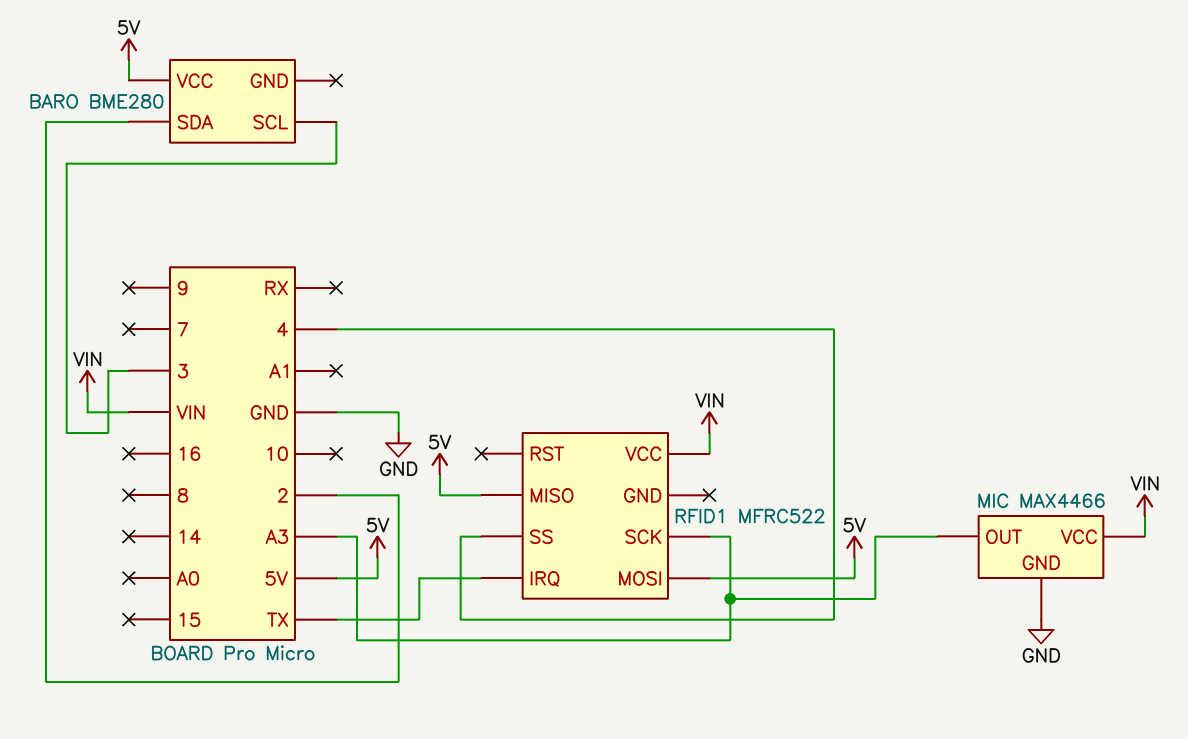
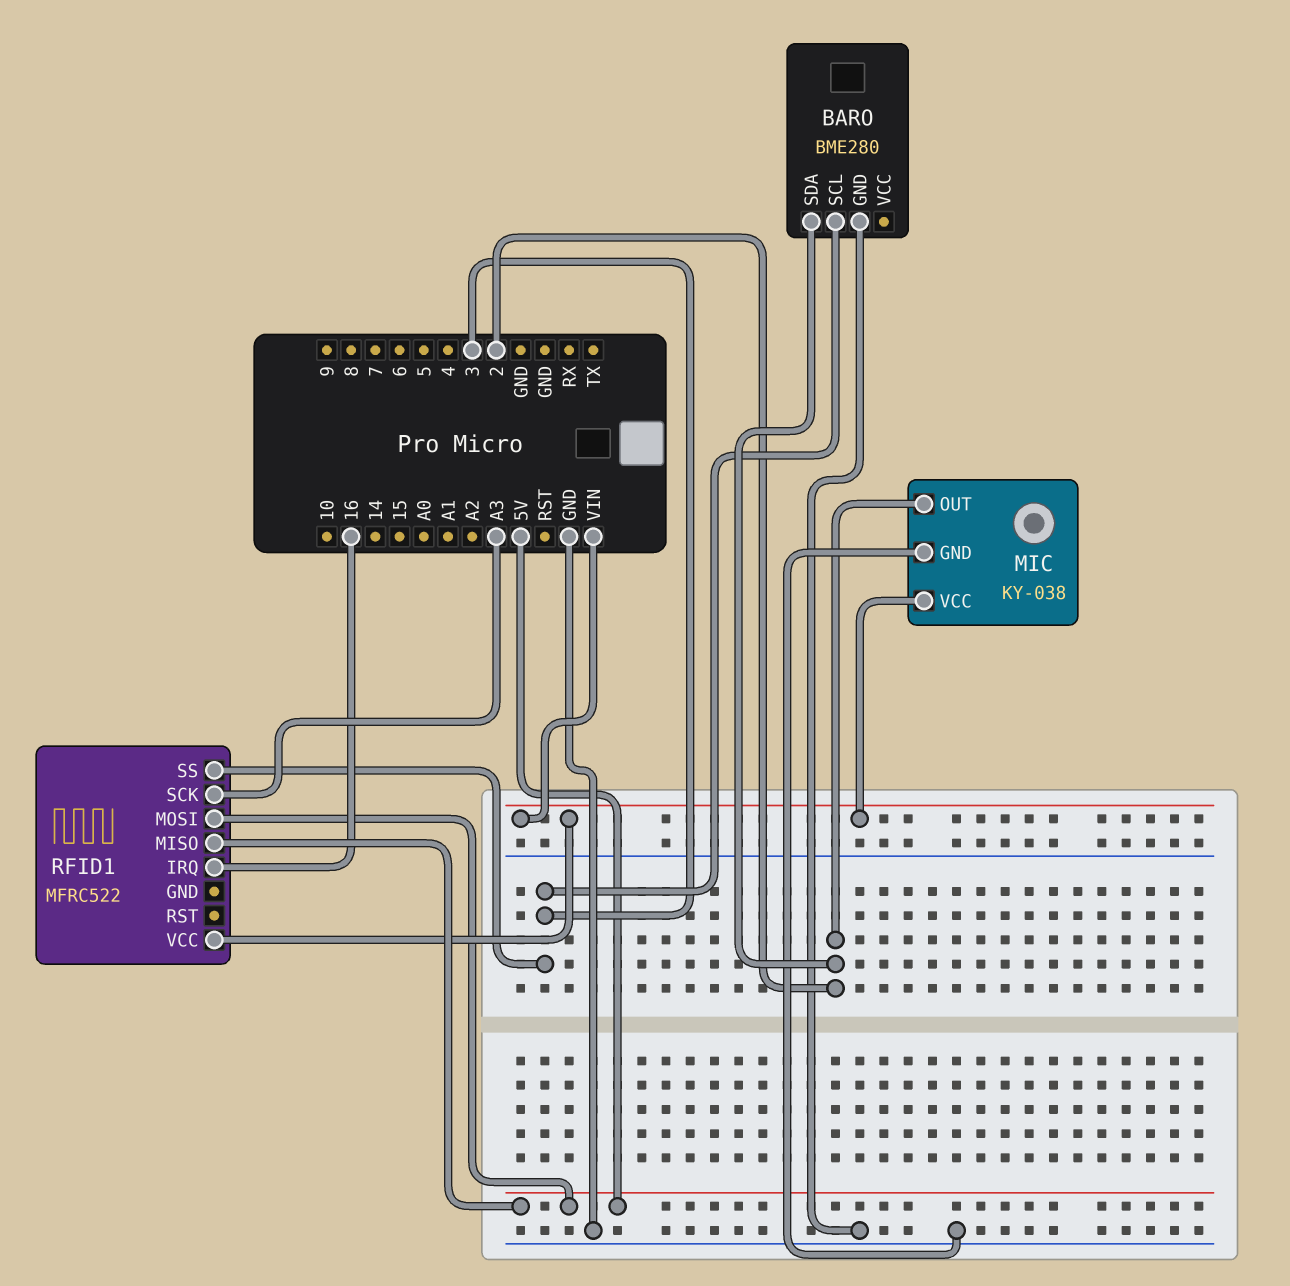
BARO pin GND: none -> GND
BARO pin VCC: 5V -> none
MIC: MAX4466 -> KY-038
MIC pin OUT: A3 -> 2
RFID1 pin IRQ: TX -> 16
RFID1 pin SS: 4 -> 3

